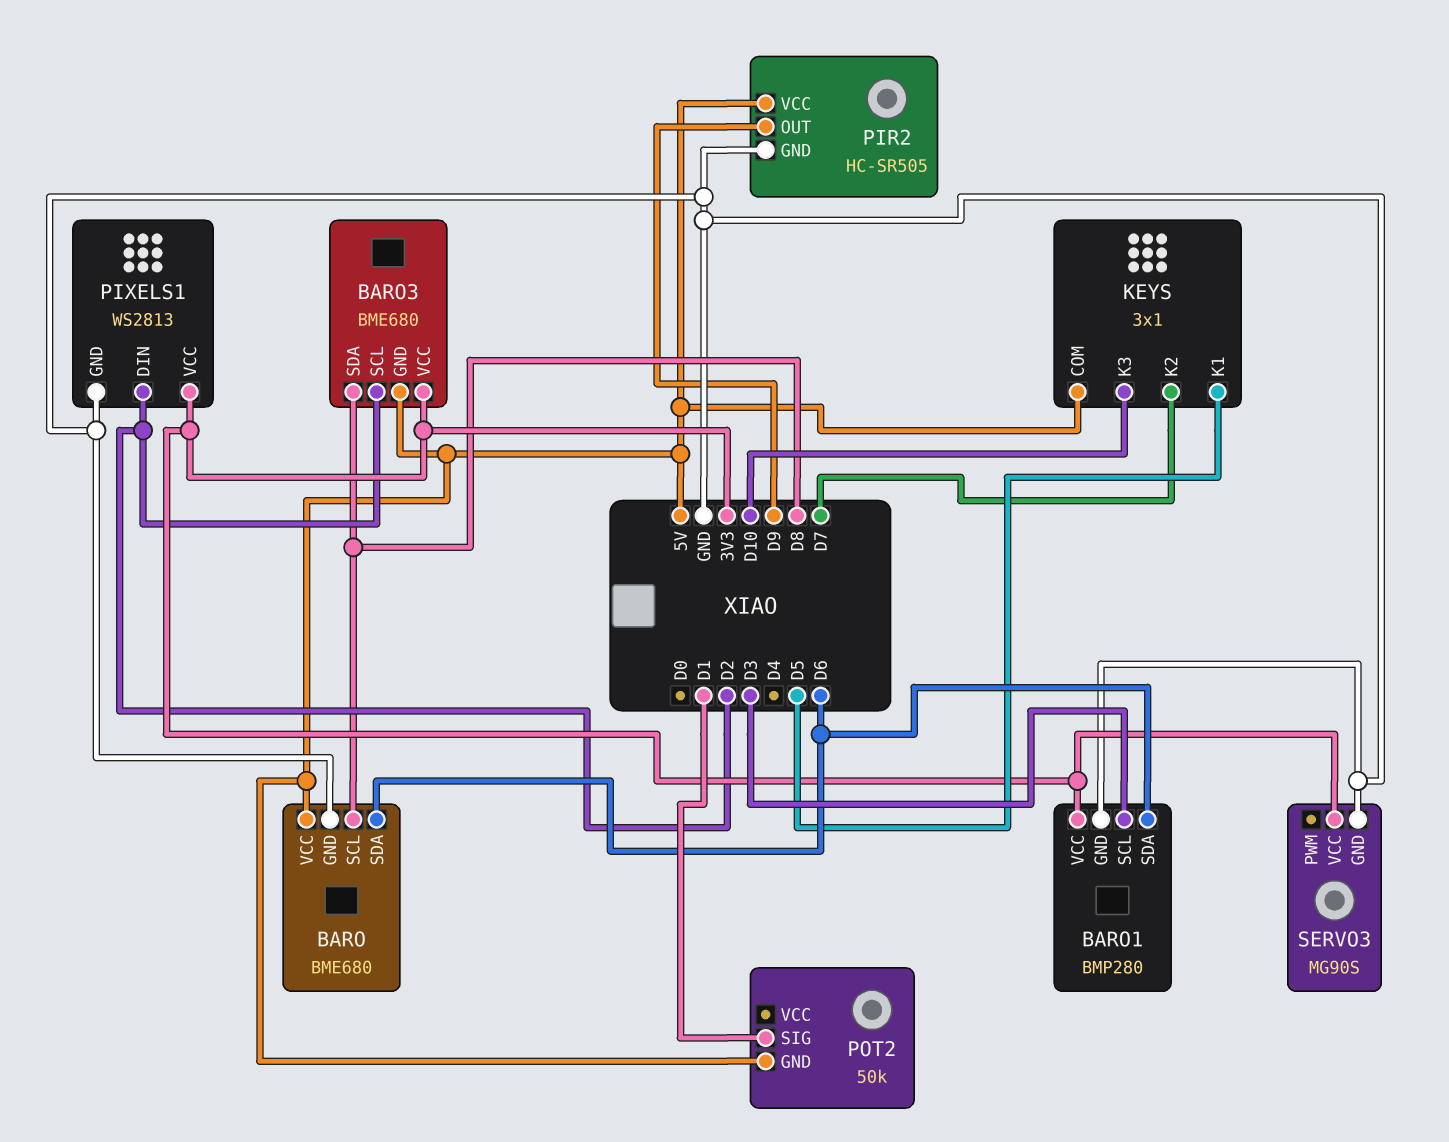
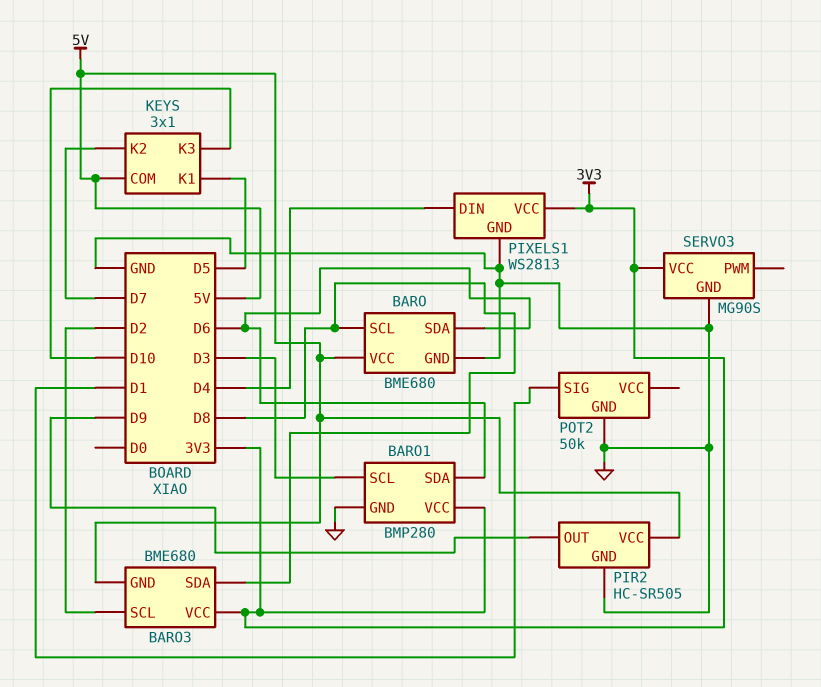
PIXELS1 pin DIN: D2 -> D4
POT2 pin GND: 5V -> GND

